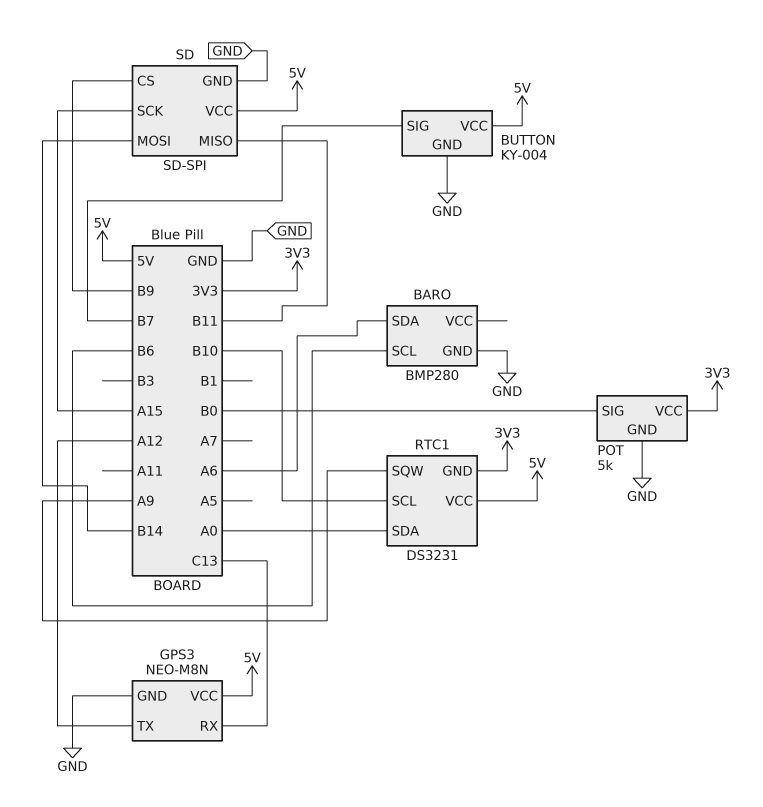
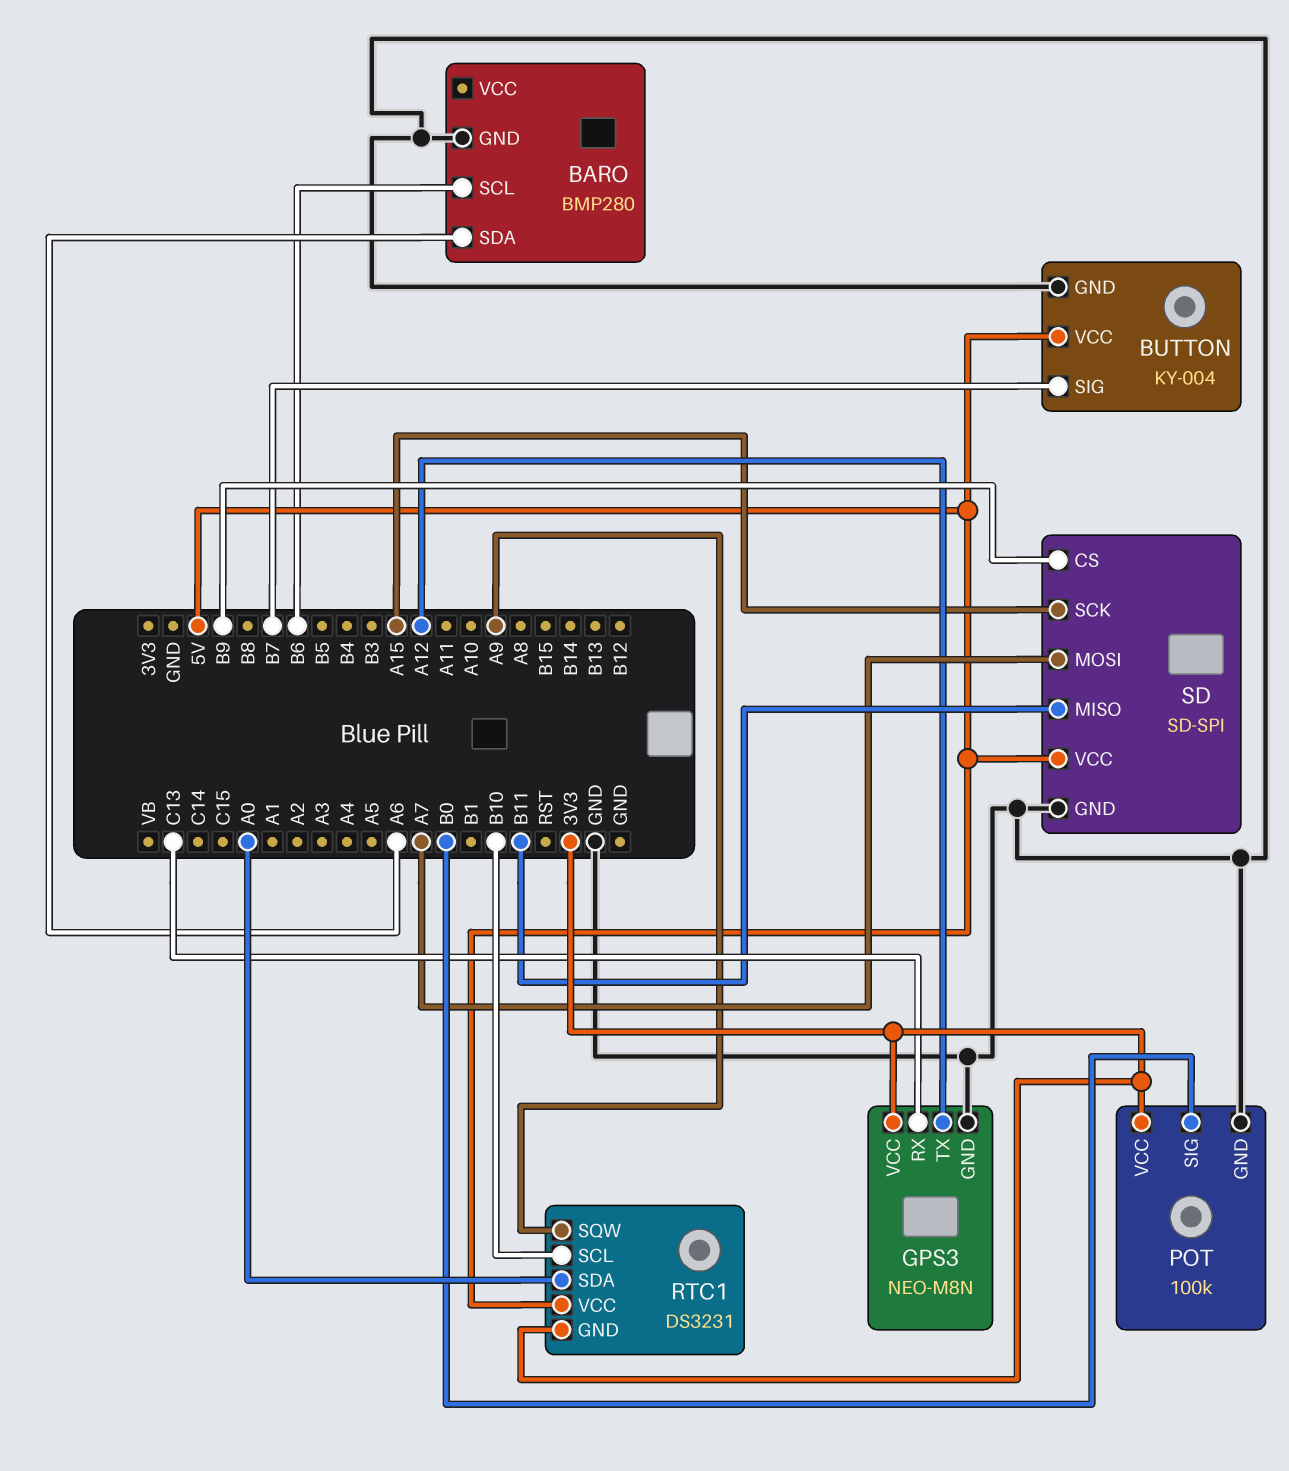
GPS3 pin VCC: 5V -> 3V3
POT: 5k -> 100k
SD pin MOSI: B14 -> A7

